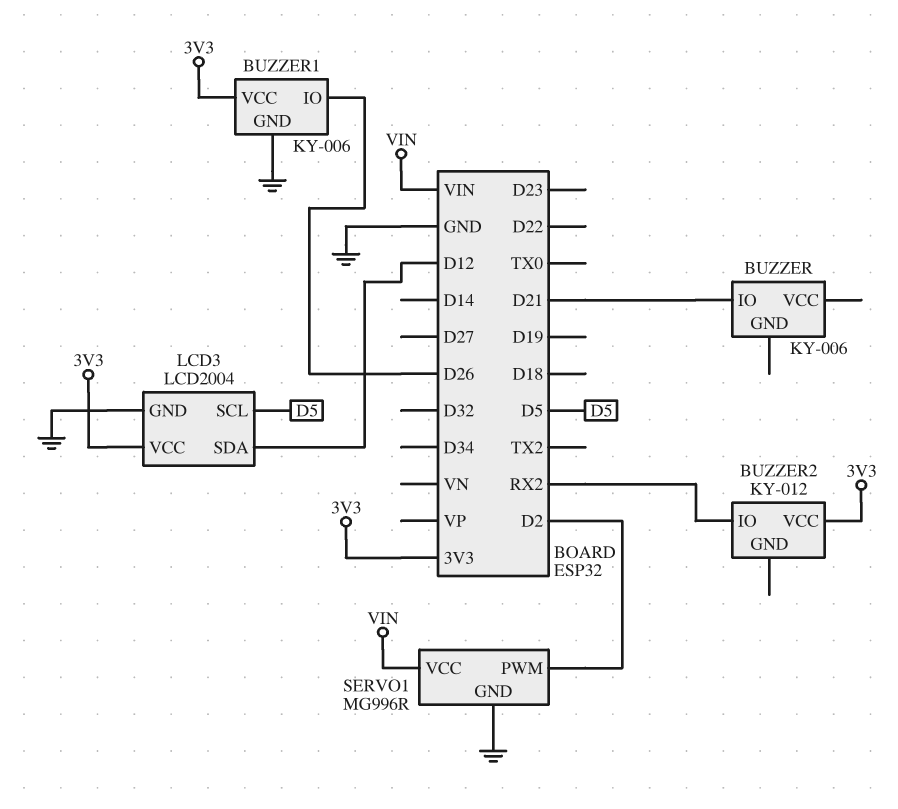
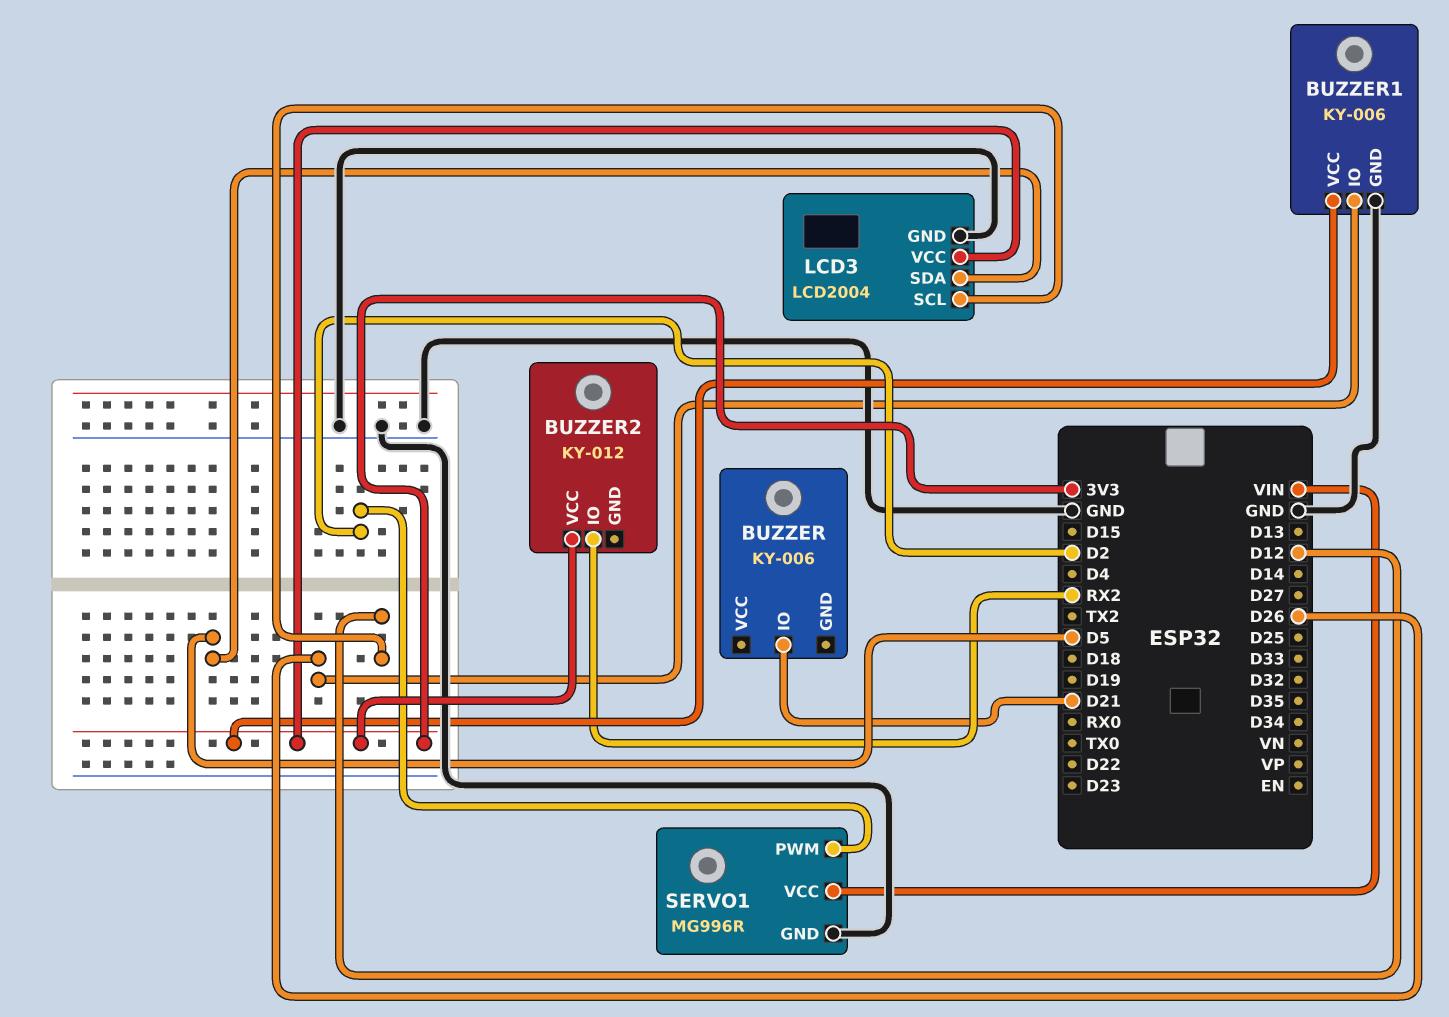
LCD3 pin SCL: D5 -> D12
LCD3 pin SDA: D12 -> D5

